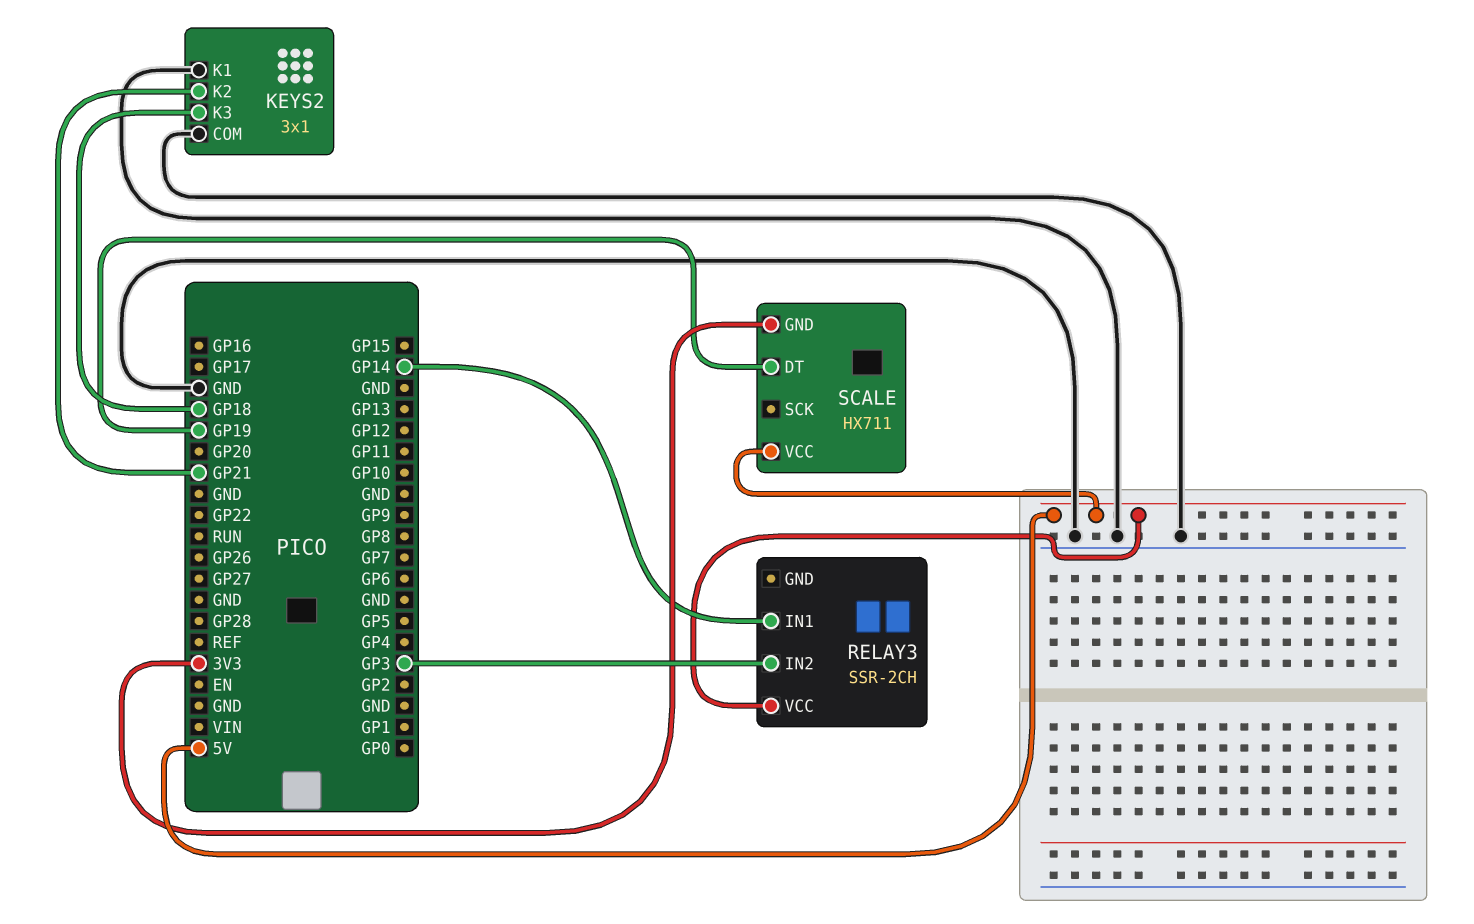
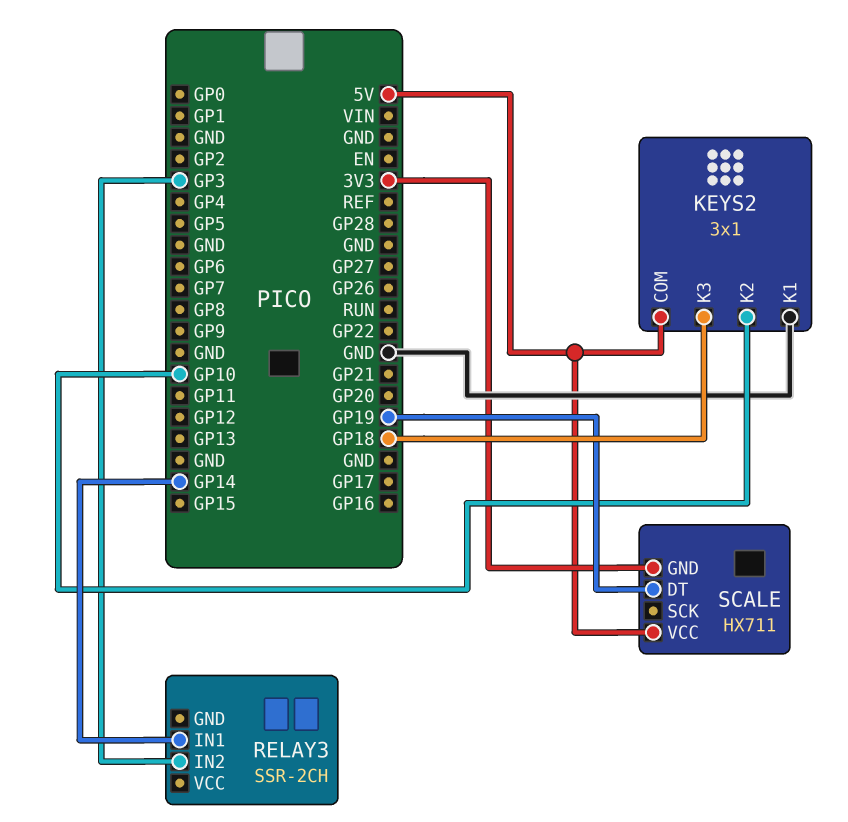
KEYS2 pin COM: GND -> 5V
KEYS2 pin K2: GP21 -> GP10
RELAY3 pin VCC: 5V -> none

